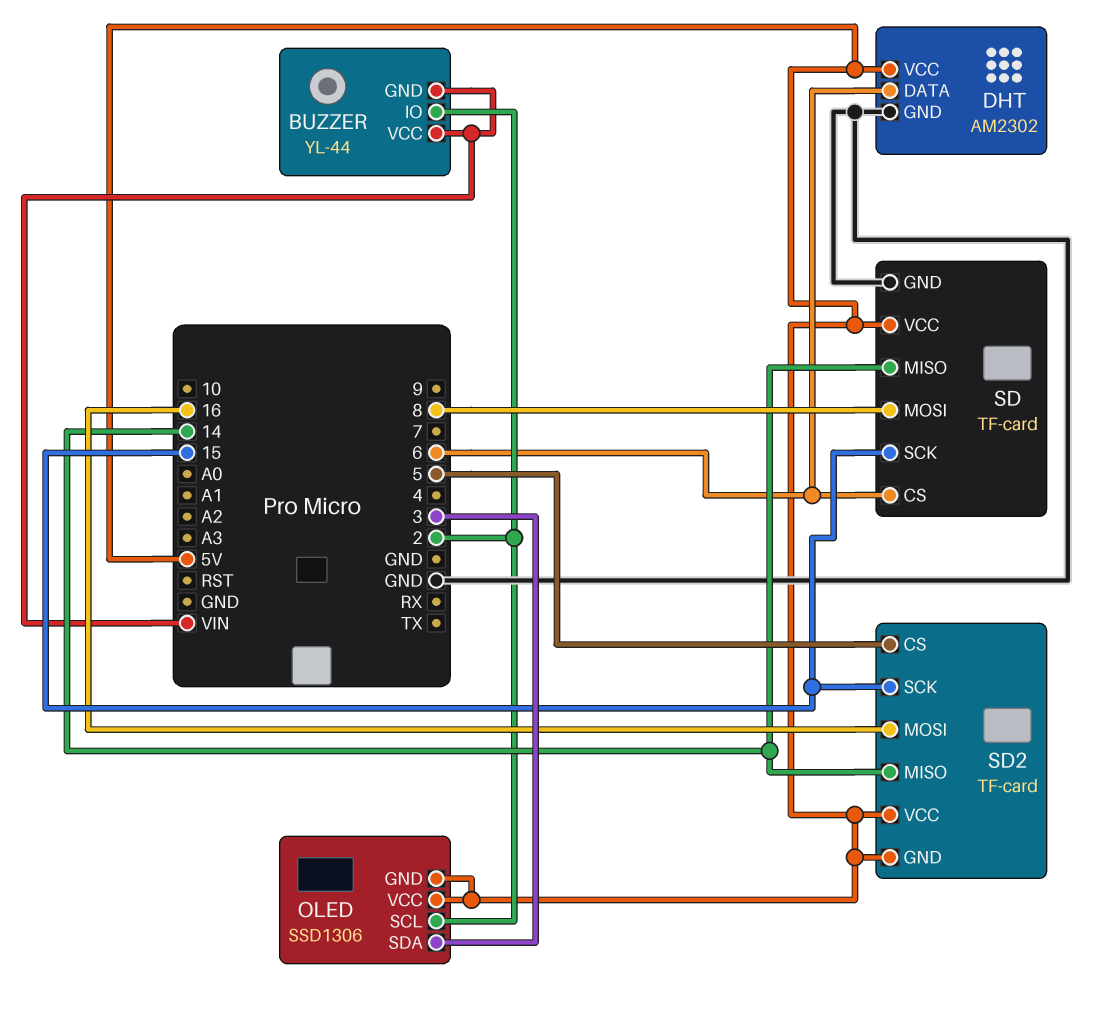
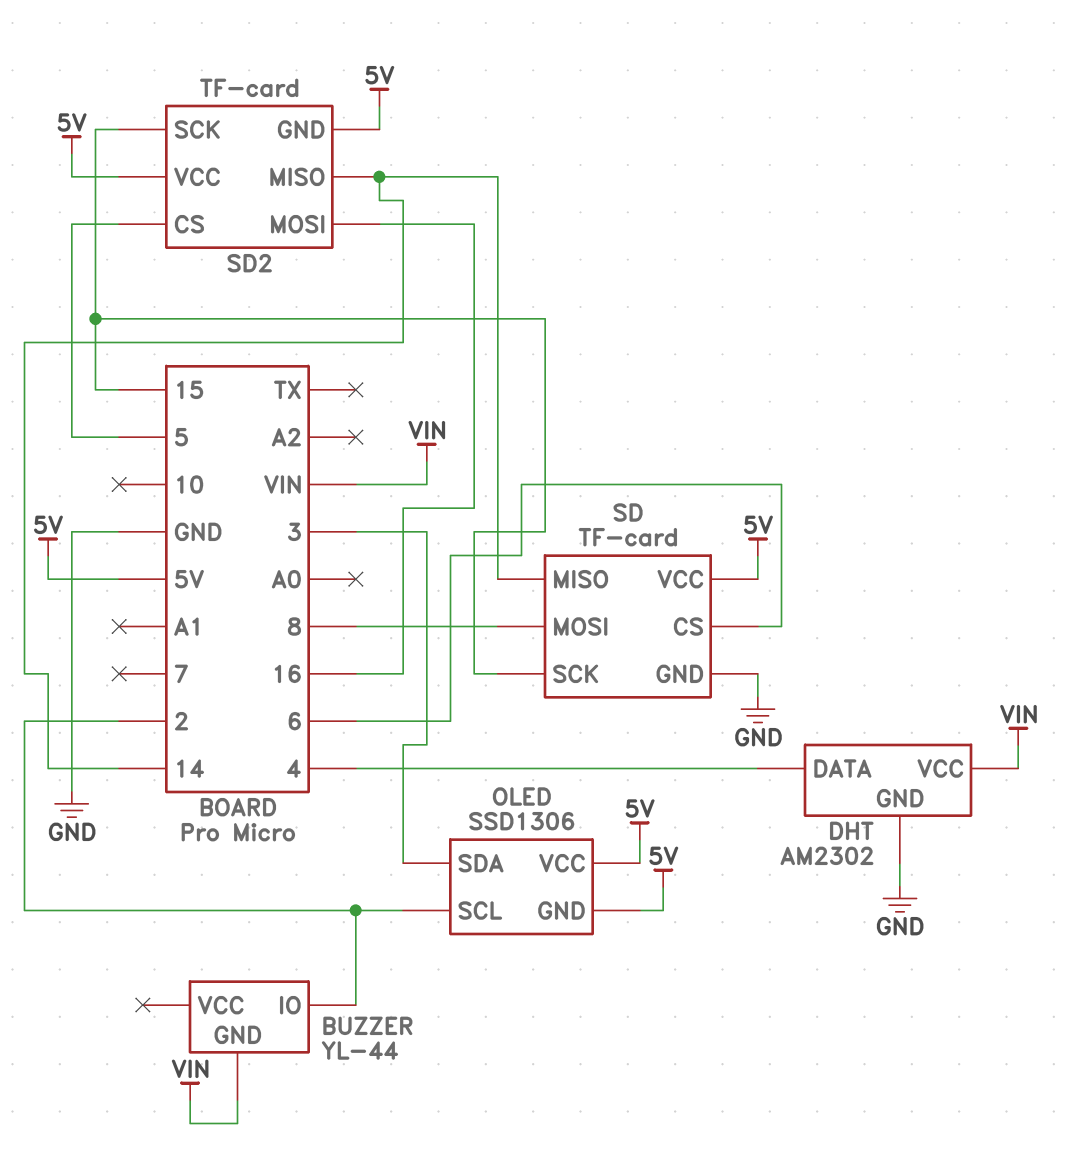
BUZZER pin VCC: VIN -> none
DHT pin DATA: 6 -> 4
DHT pin VCC: 5V -> VIN

